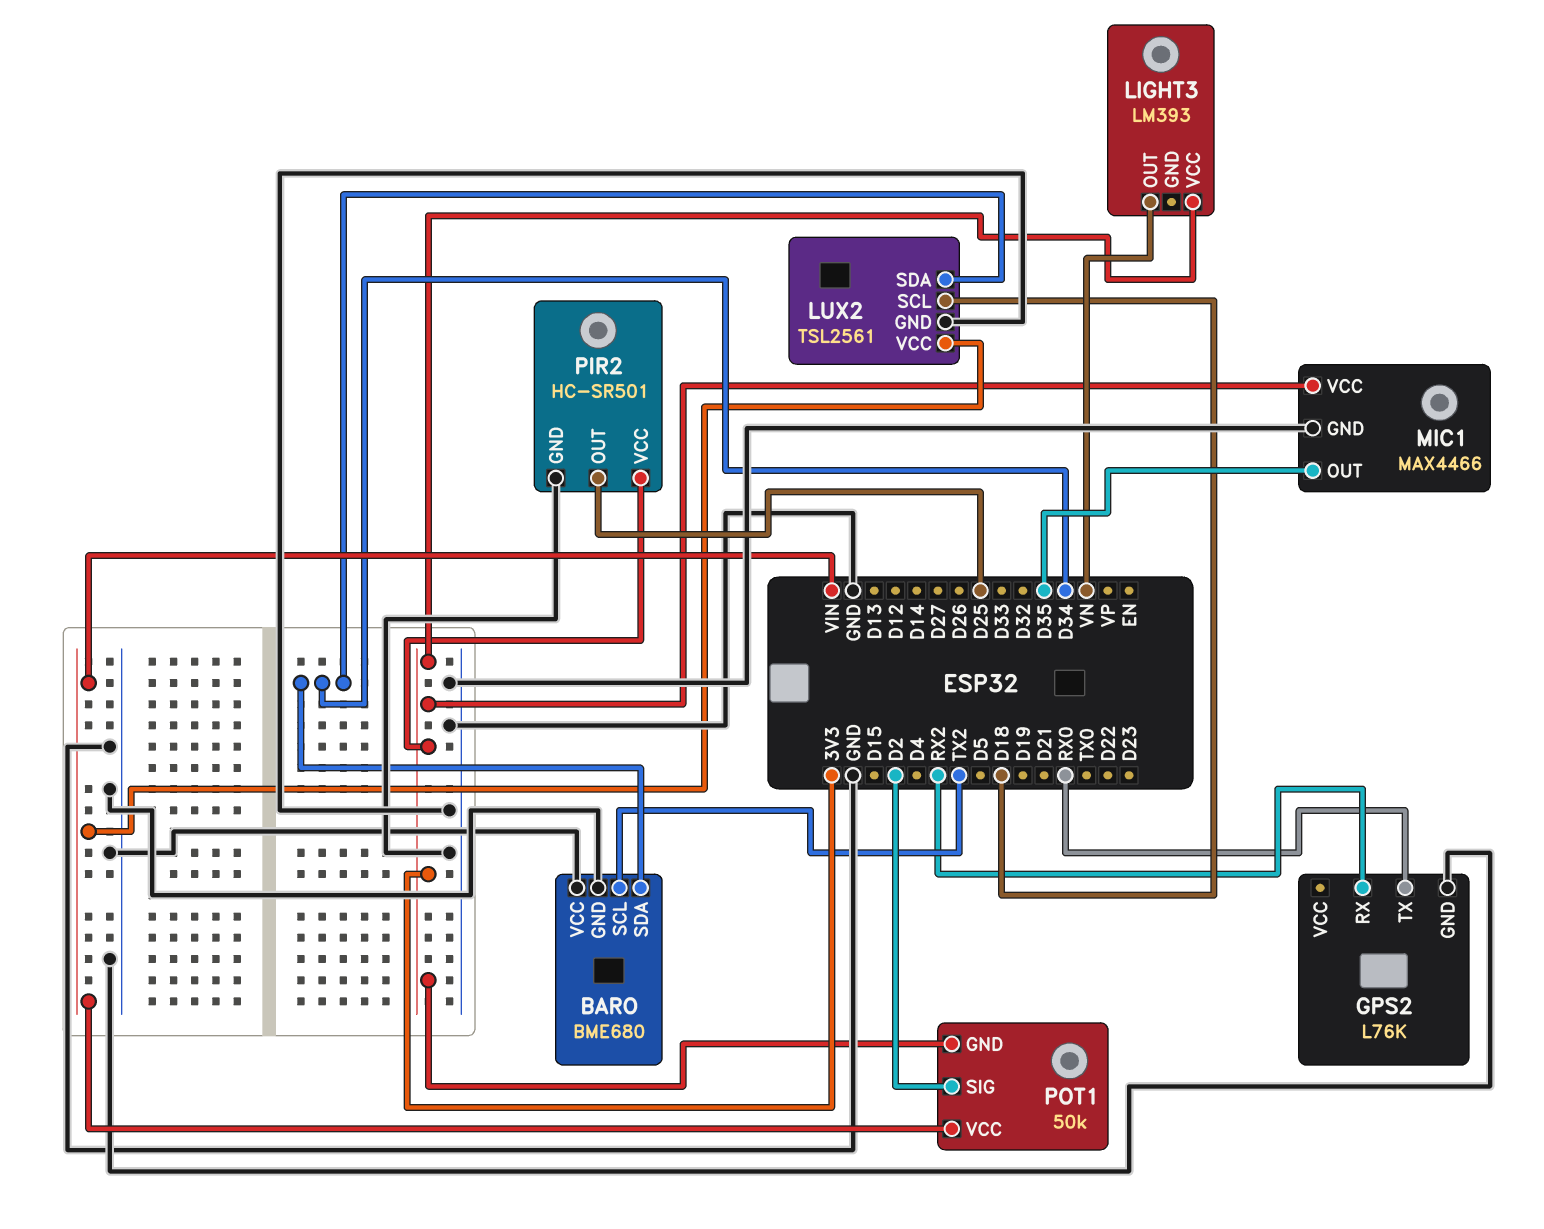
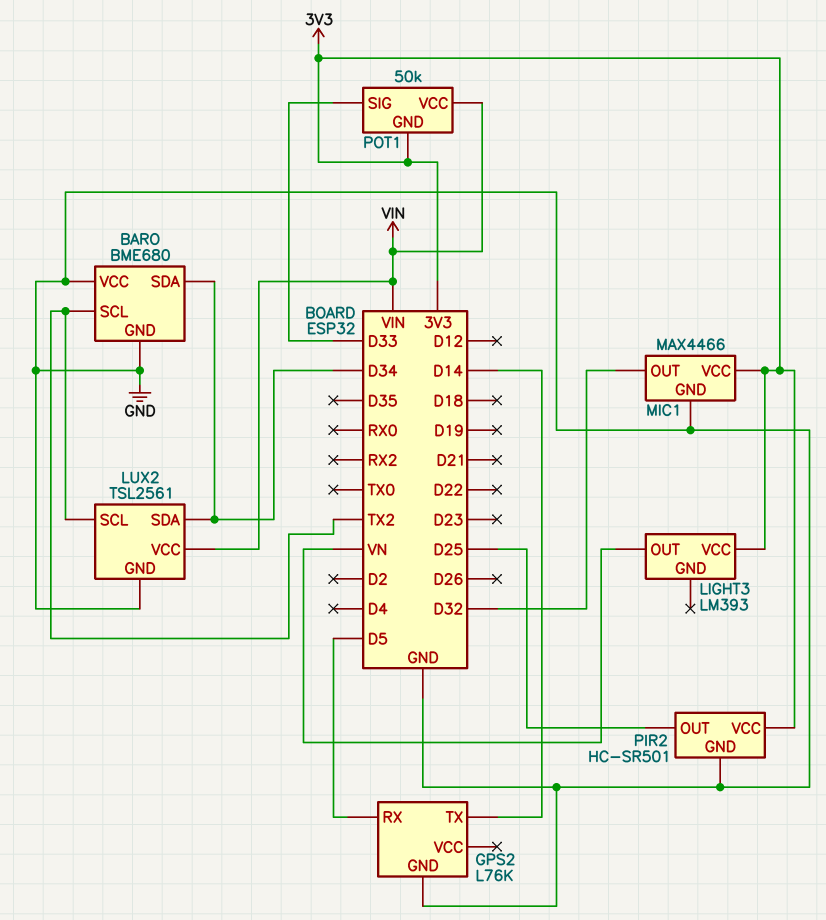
GPS2 pin RX: RX2 -> D5
GPS2 pin TX: RX0 -> D14
LUX2 pin SCL: D18 -> TX2
MIC1 pin OUT: D35 -> D32
POT1 pin SIG: D2 -> D33

